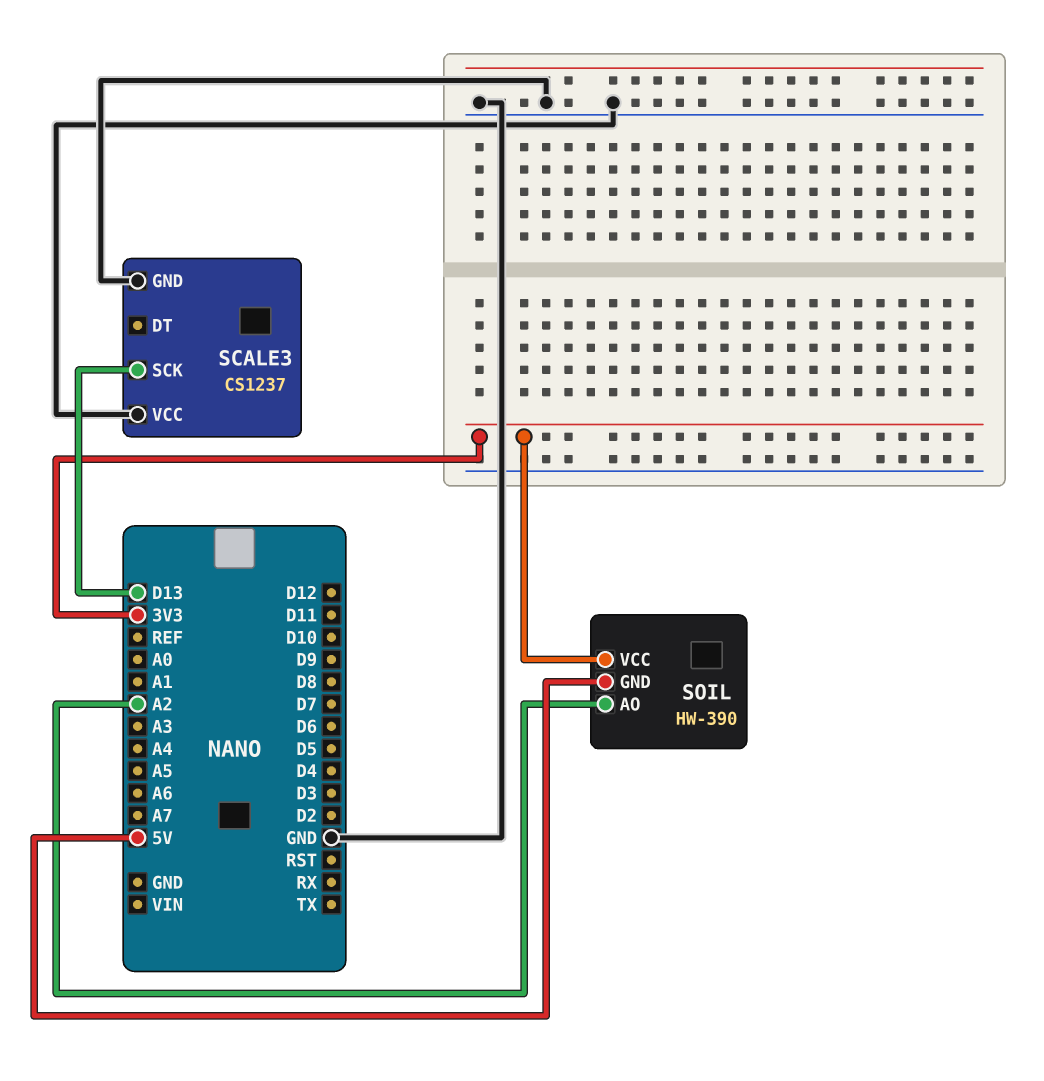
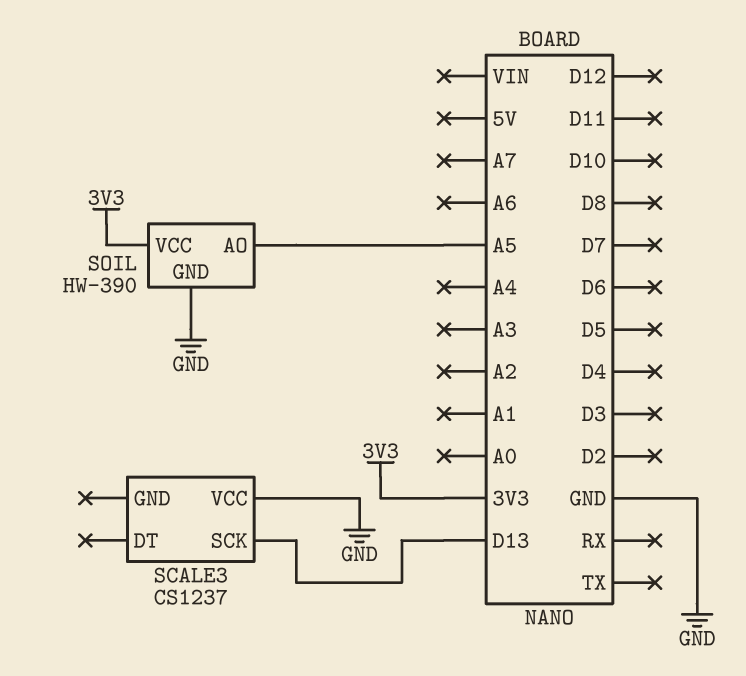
SCALE3 pin GND: GND -> none
SOIL pin AO: A2 -> A5
SOIL pin GND: 5V -> GND

